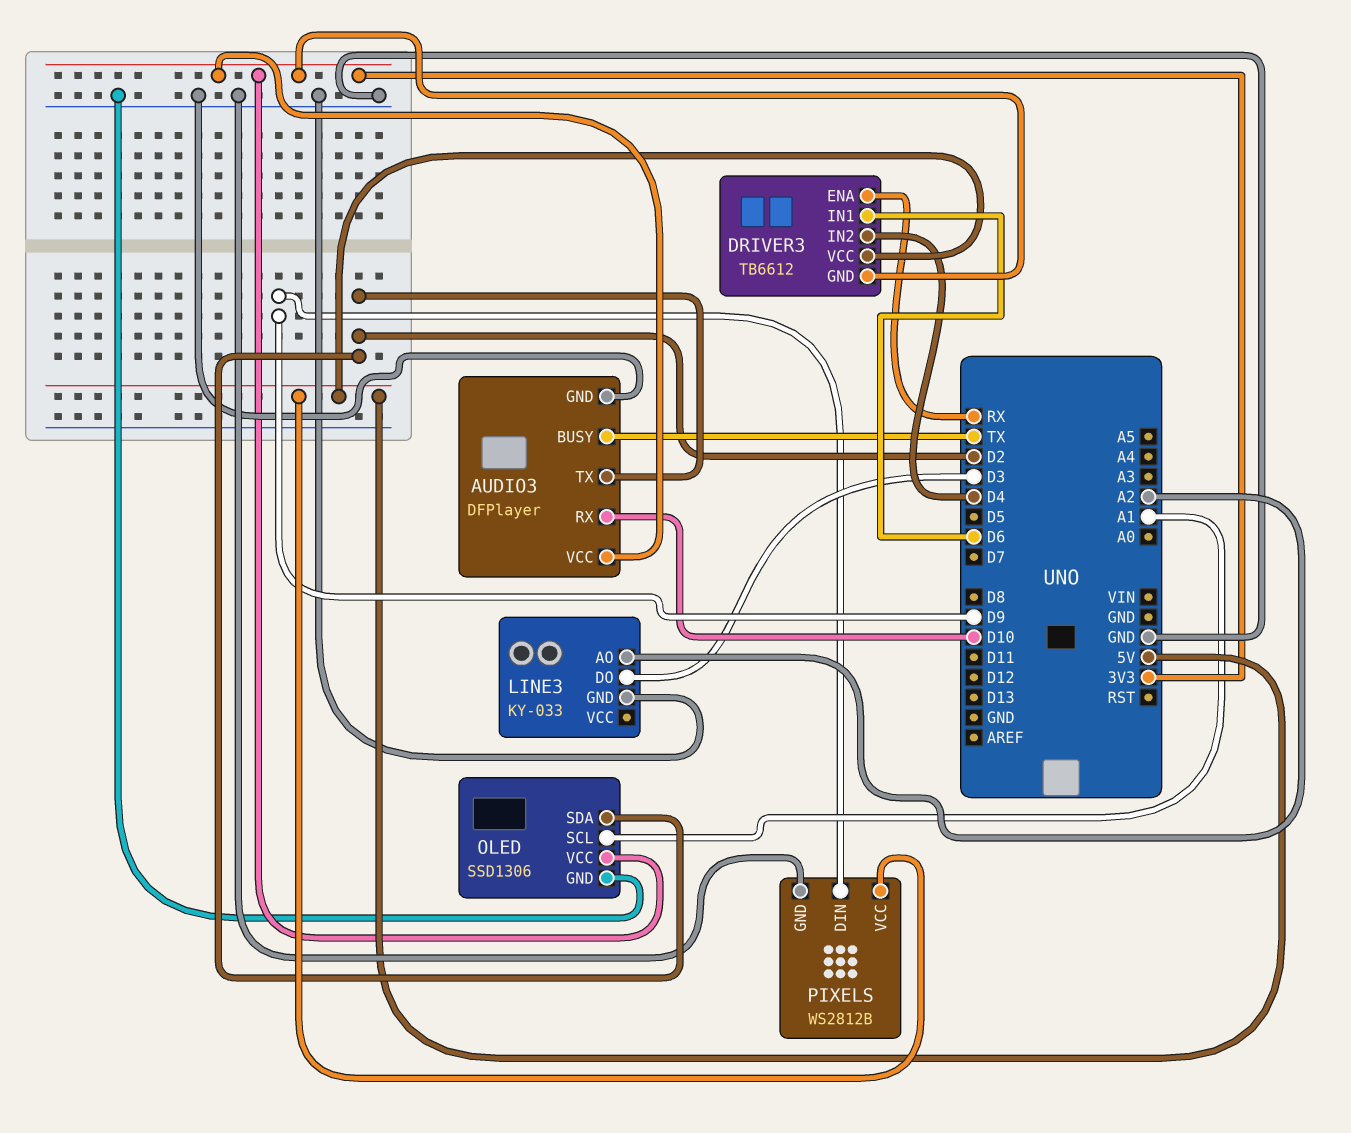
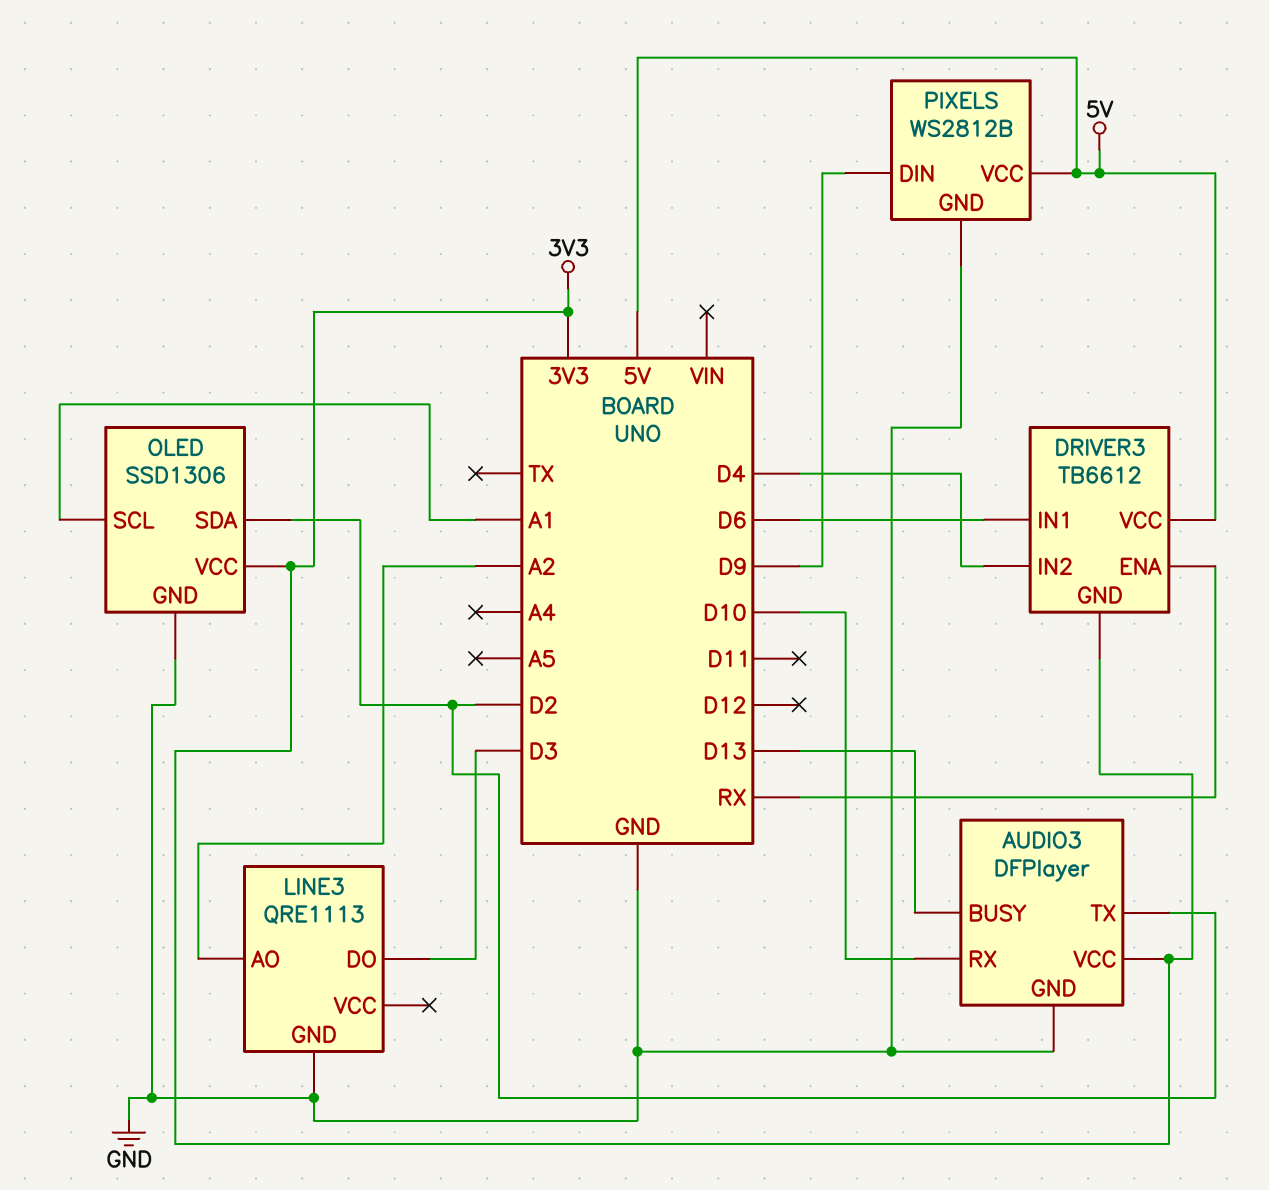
AUDIO3 pin BUSY: TX -> D13
LINE3: KY-033 -> QRE1113

